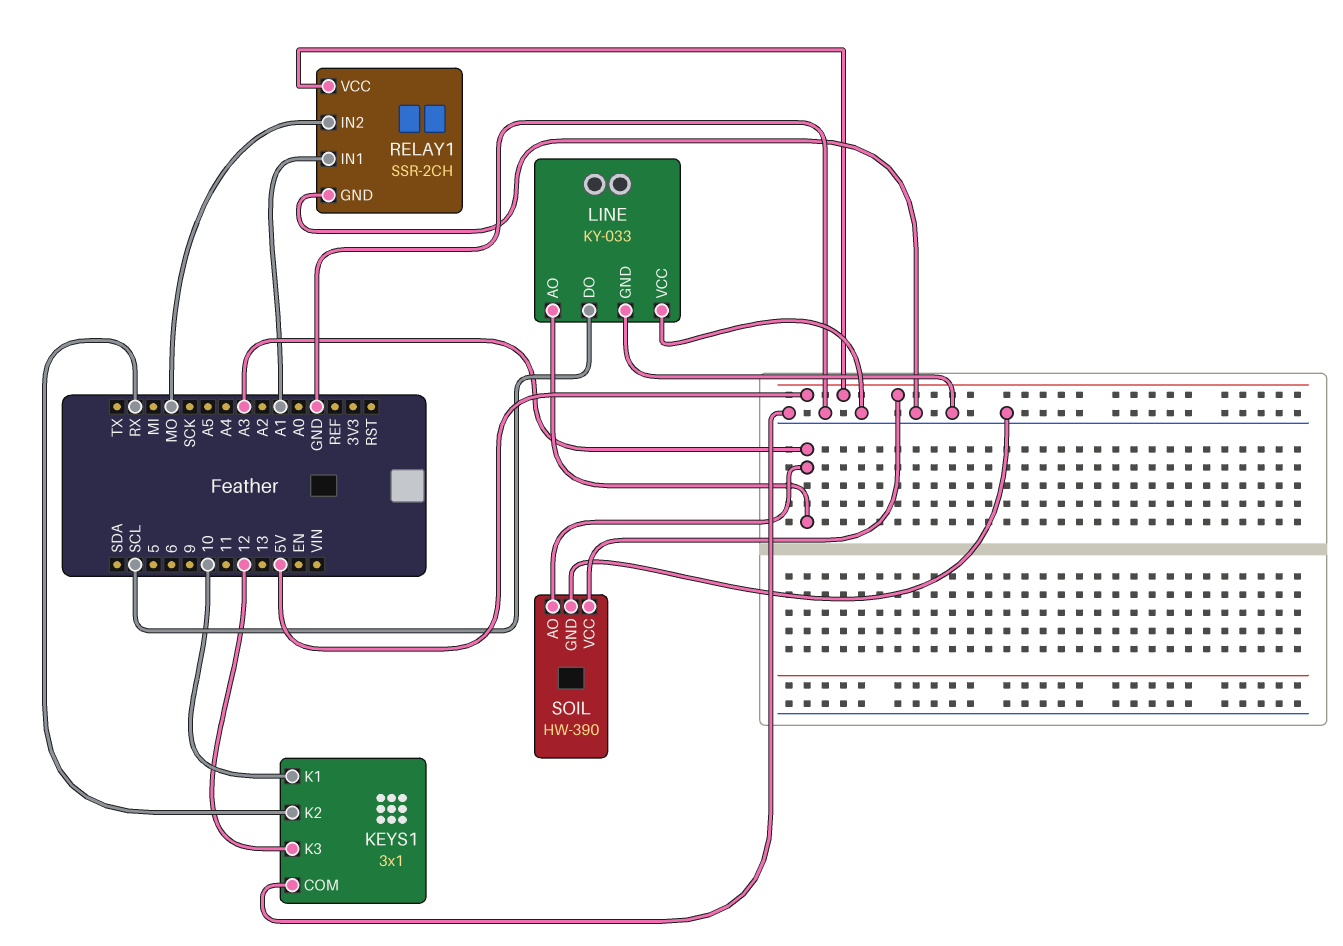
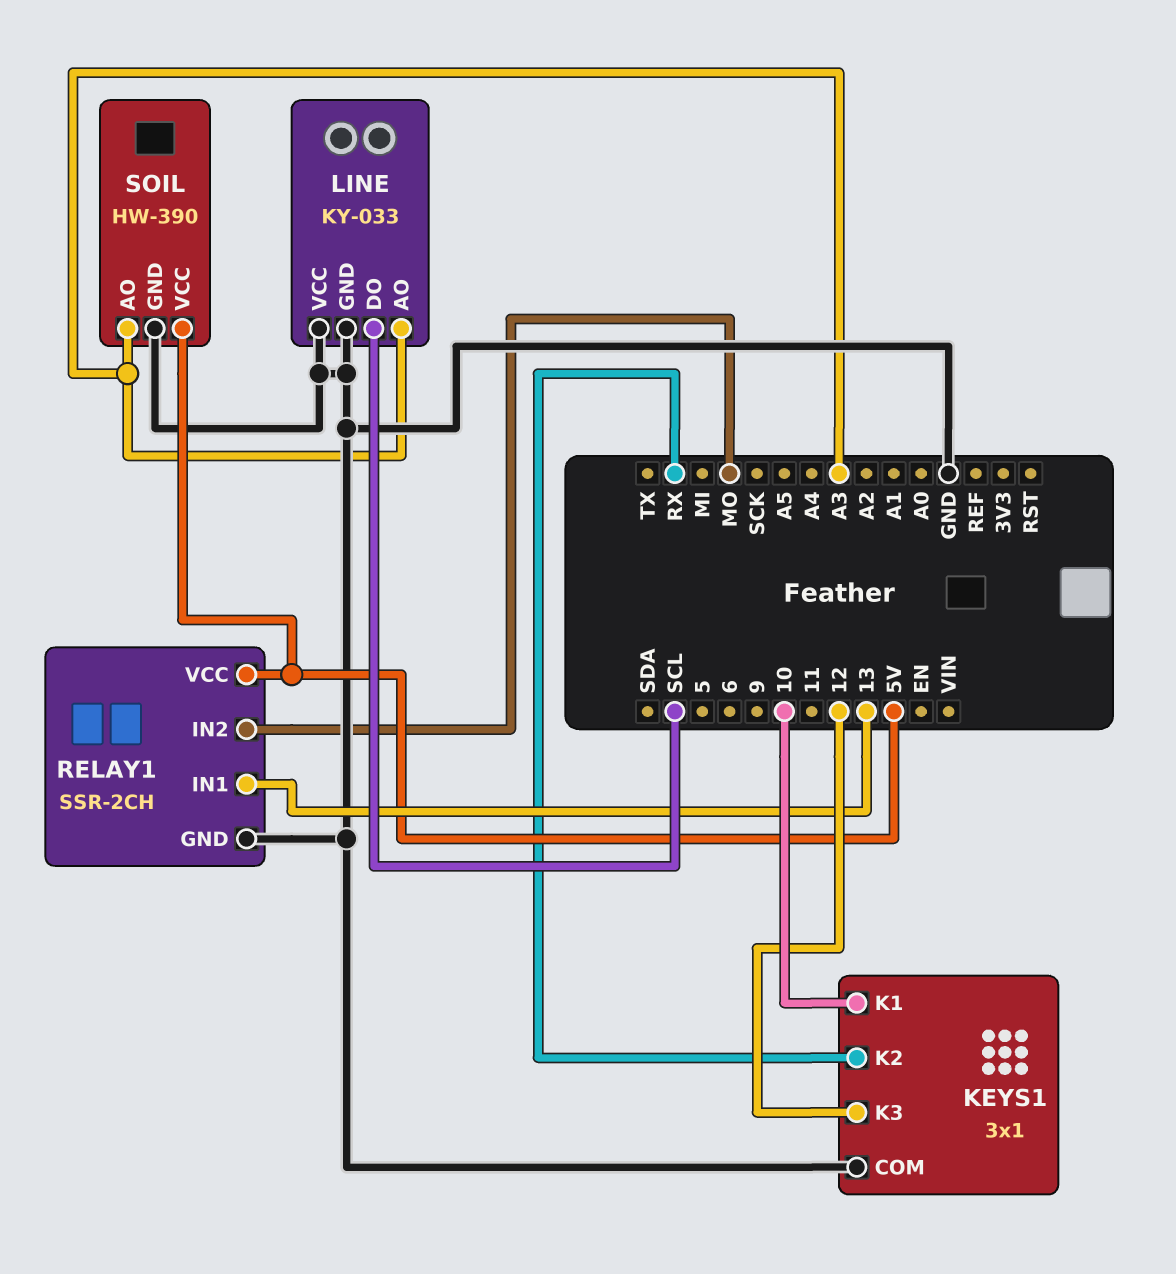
RELAY1 pin IN1: A1 -> 13

